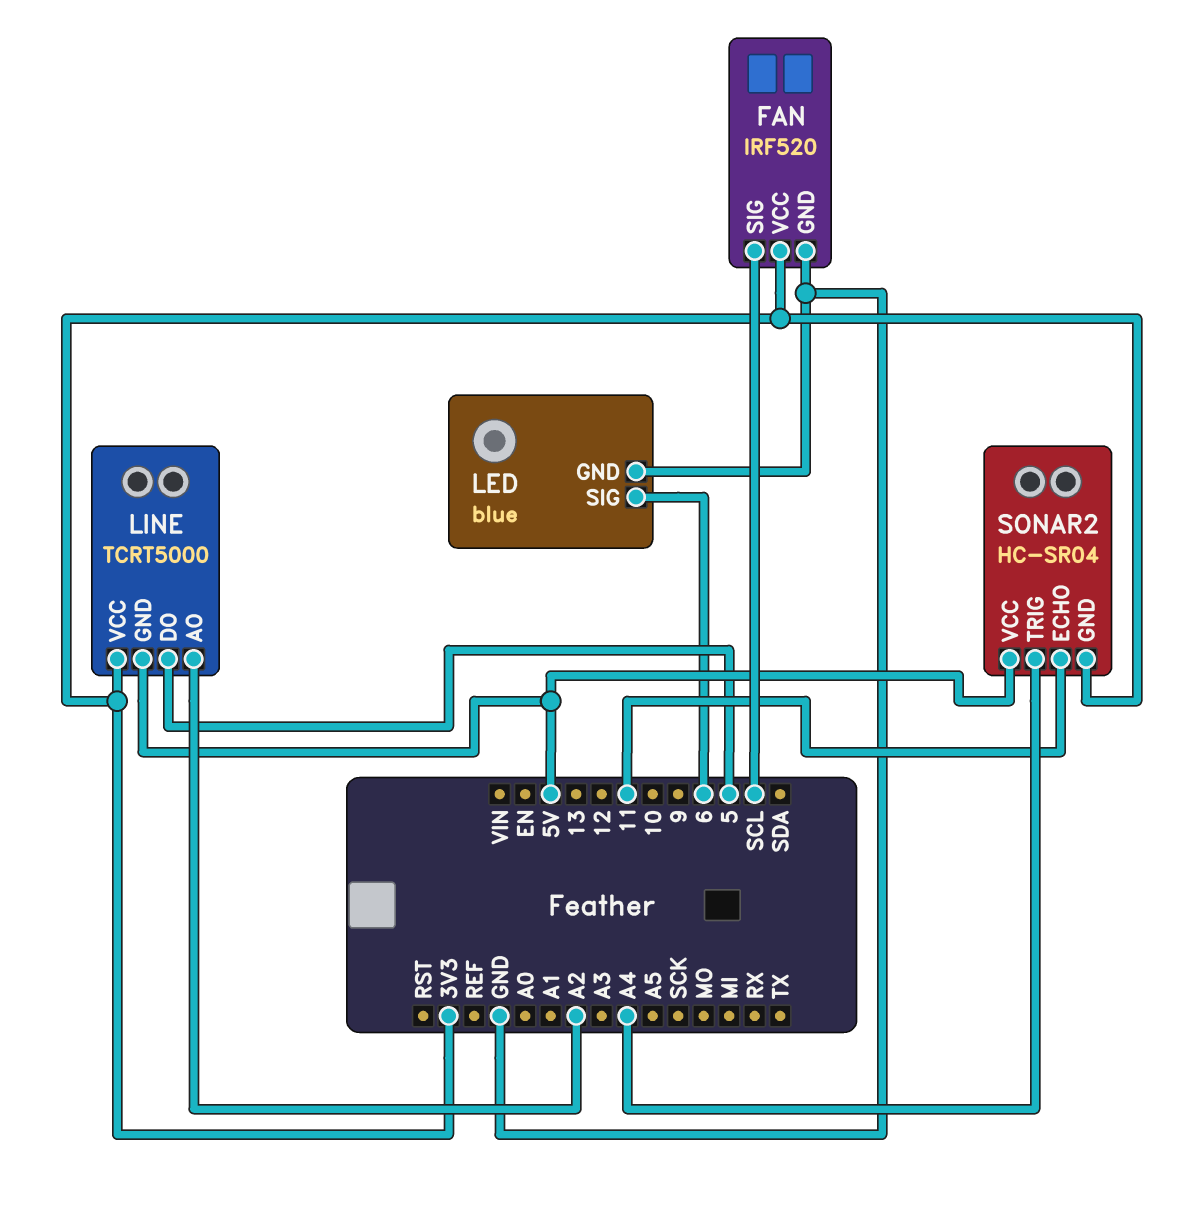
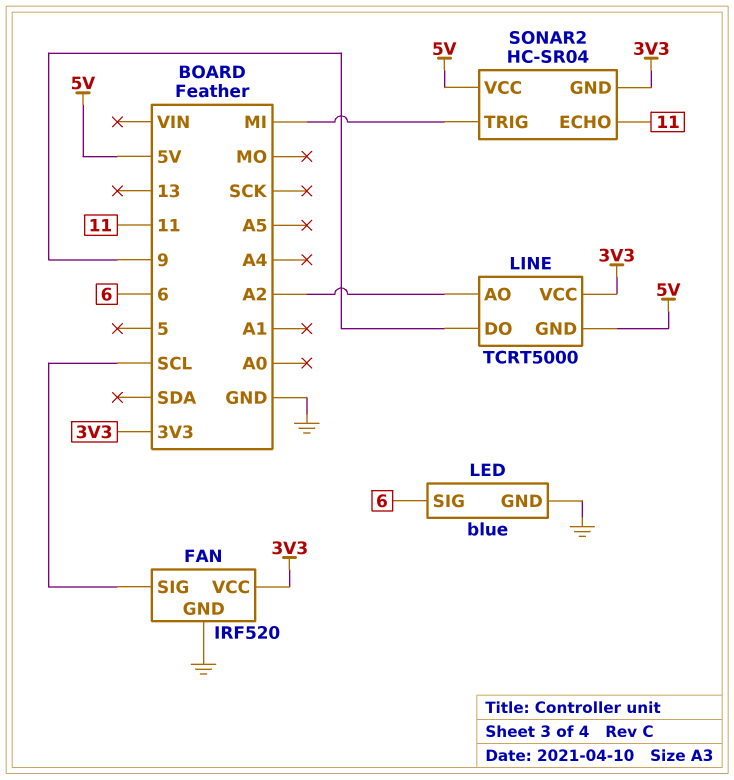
LINE pin DO: 5 -> 9
SONAR2 pin TRIG: A4 -> MI

